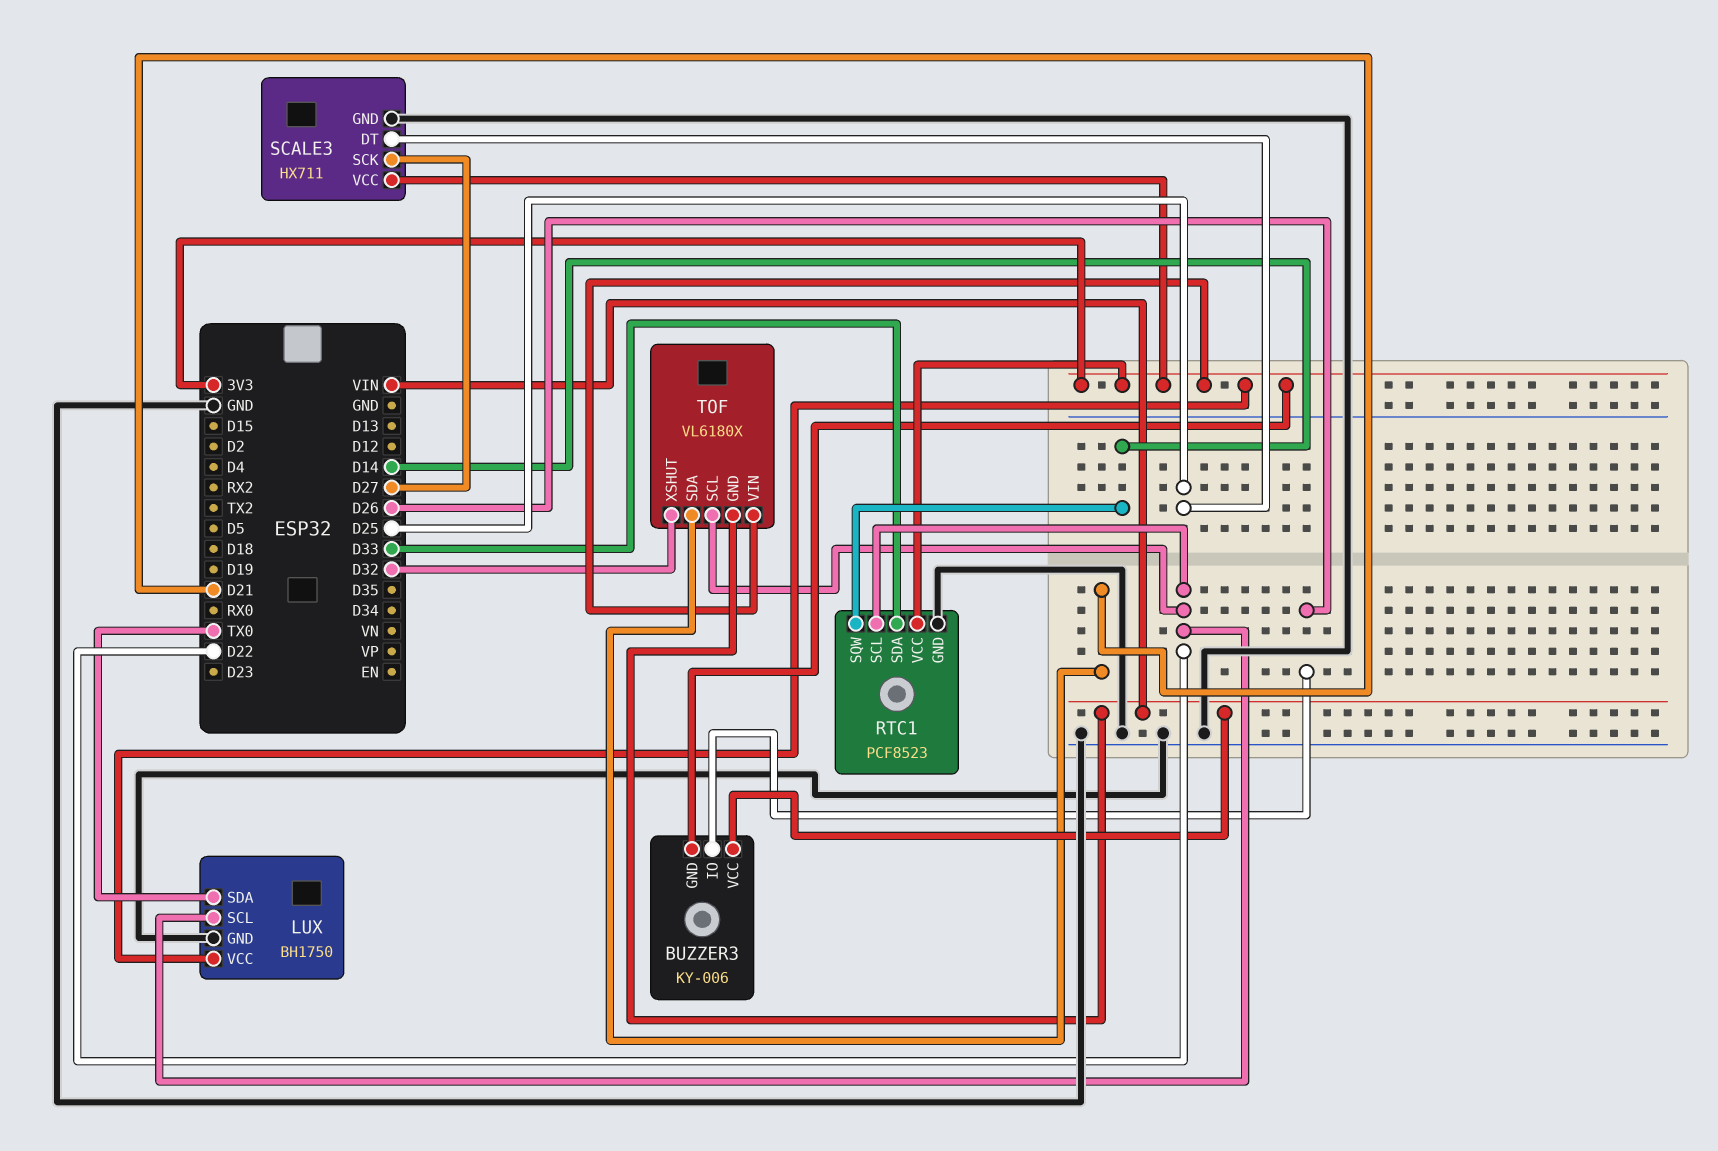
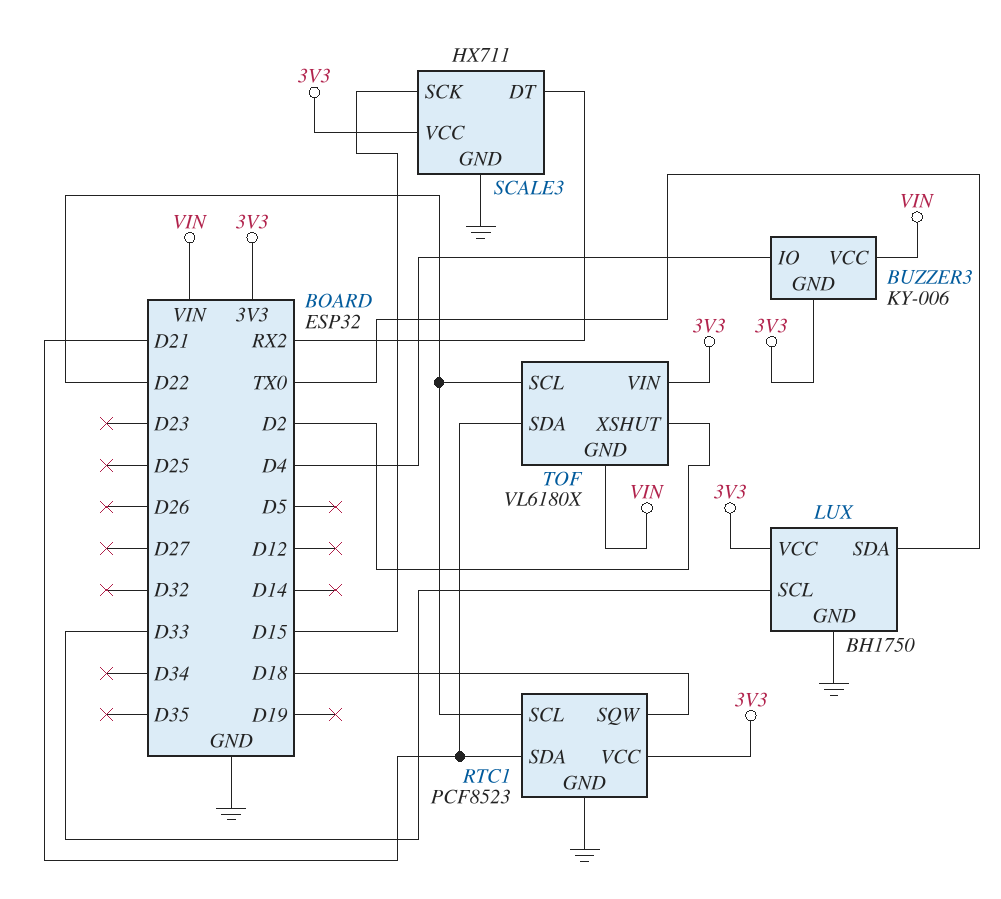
BUZZER3 pin IO: D26 -> D4
LUX pin SCL: D22 -> D33
RTC1 pin SDA: D33 -> D21
RTC1 pin SQW: D14 -> D18
SCALE3 pin DT: D25 -> RX2
SCALE3 pin SCK: D27 -> D15
TOF pin XSHUT: D32 -> D2

